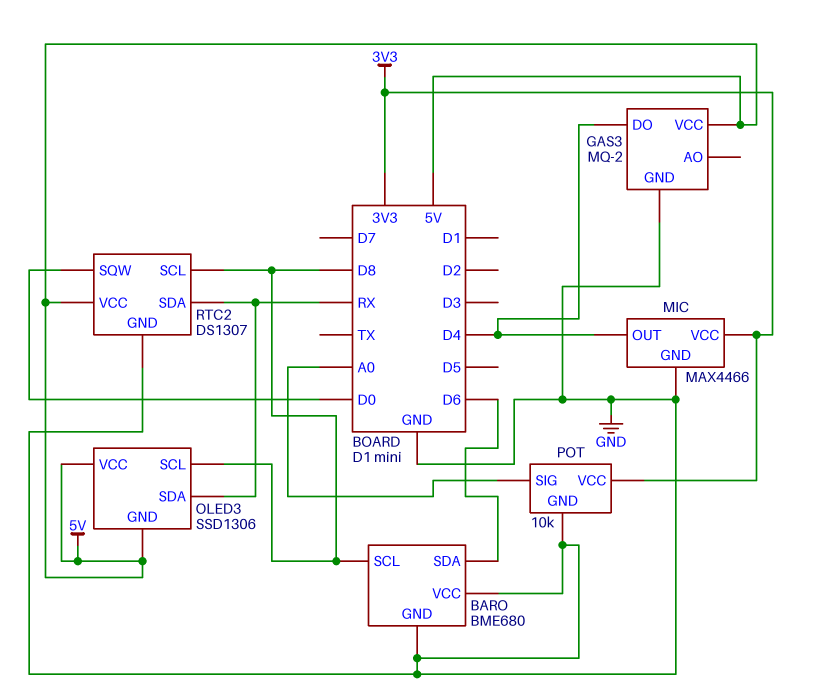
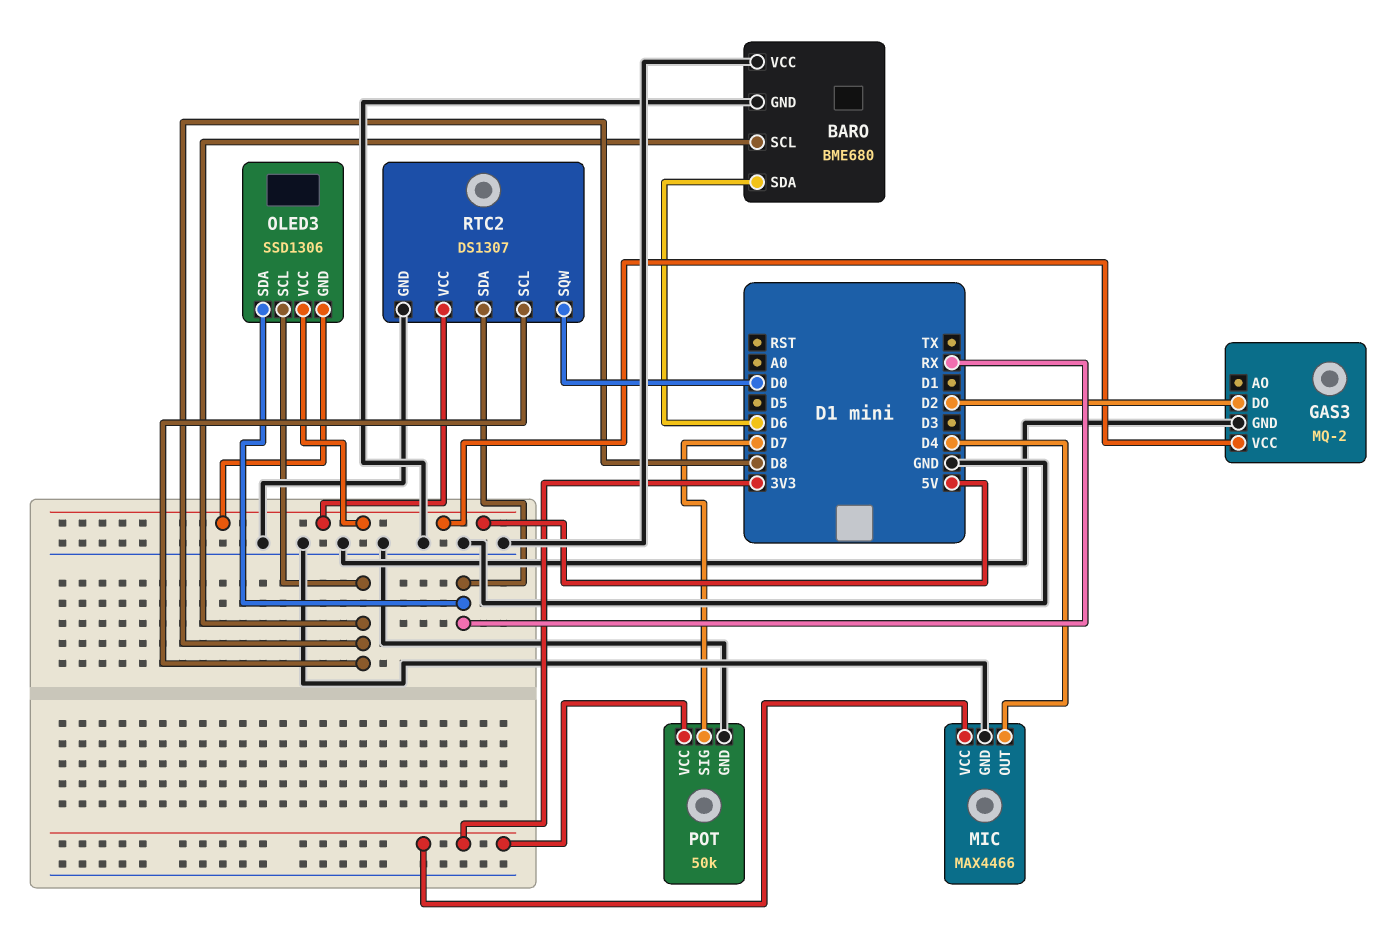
GAS3 pin DO: D4 -> D2
POT: 10k -> 50k
POT pin SIG: A0 -> D7

